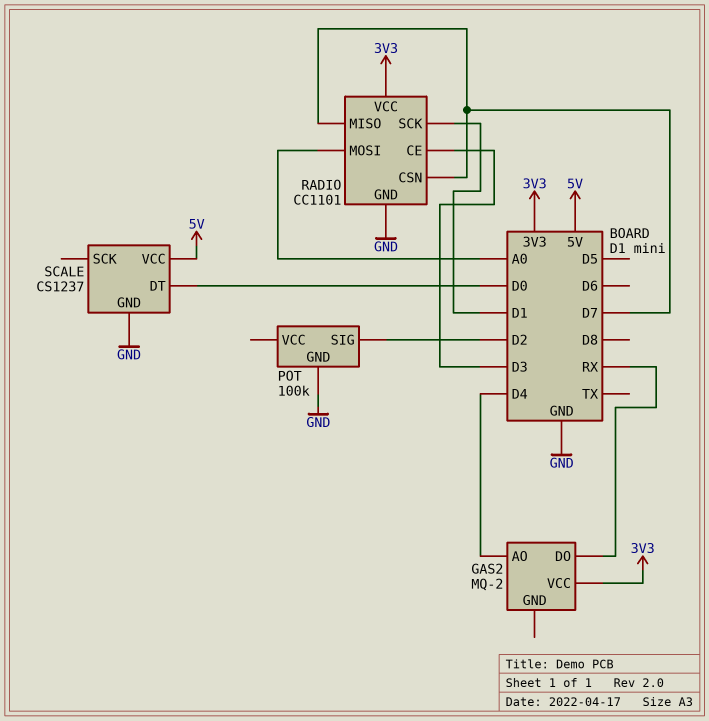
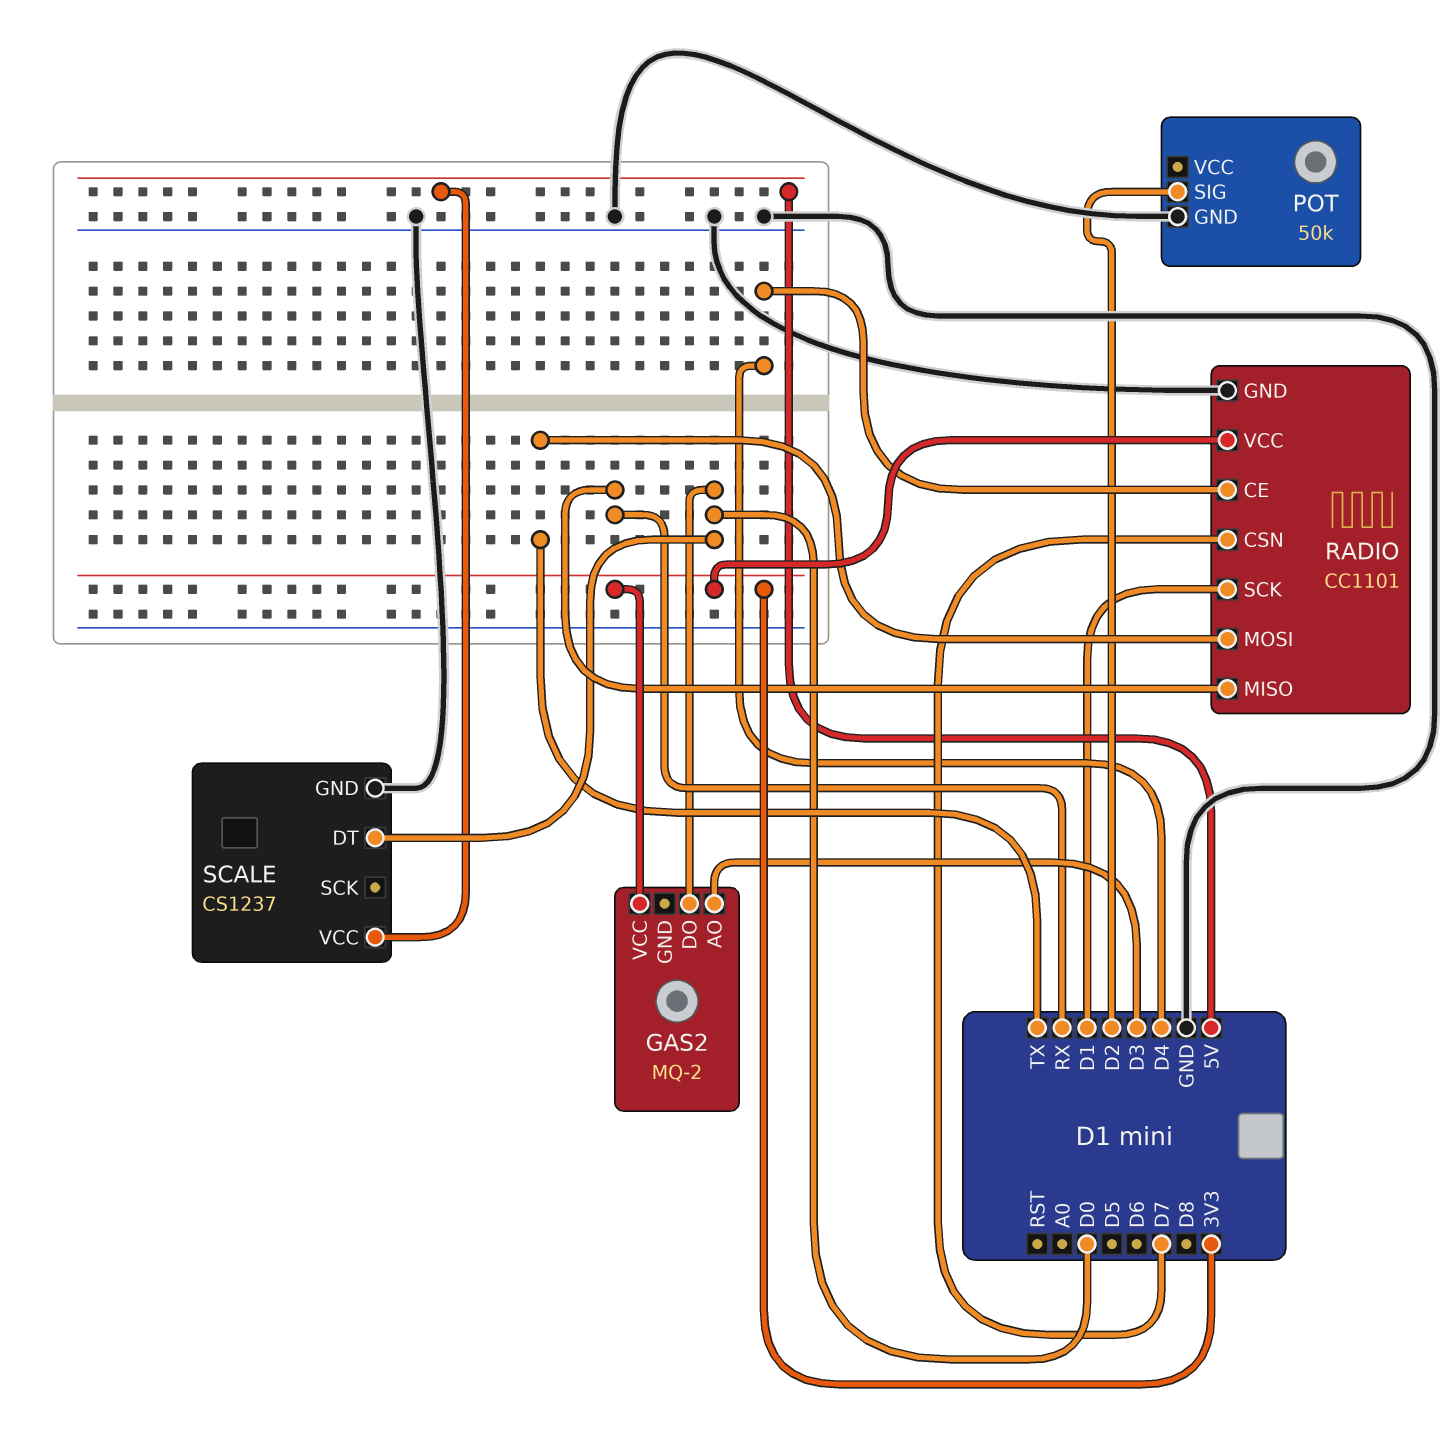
GAS2 pin AO: D4 -> D3
GAS2 pin DO: RX -> D0
POT: 100k -> 50k
RADIO pin CE: D3 -> D4
RADIO pin MISO: D7 -> RX
RADIO pin MOSI: A0 -> TX

